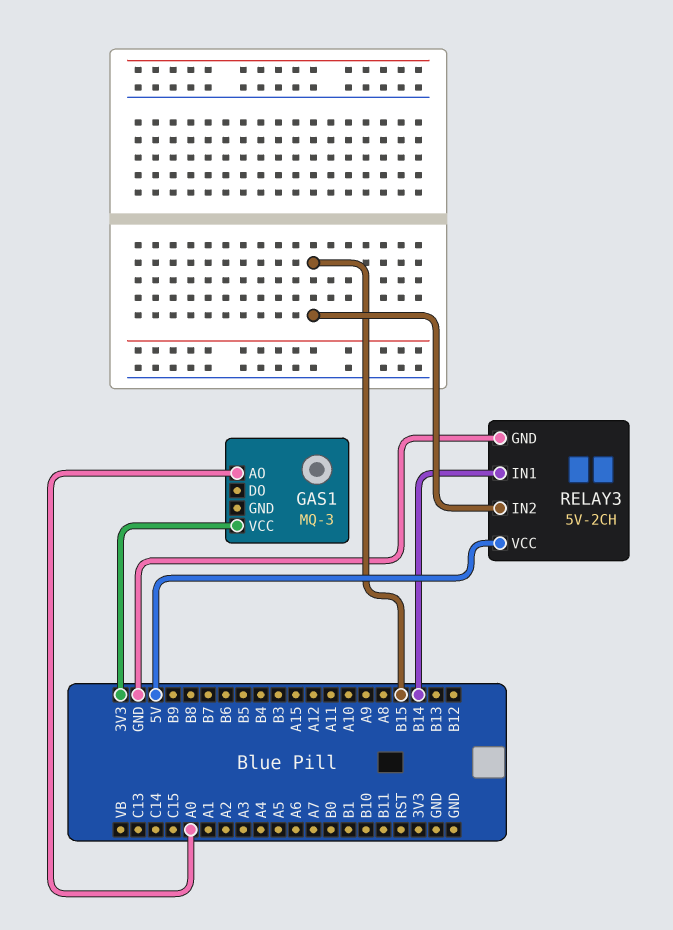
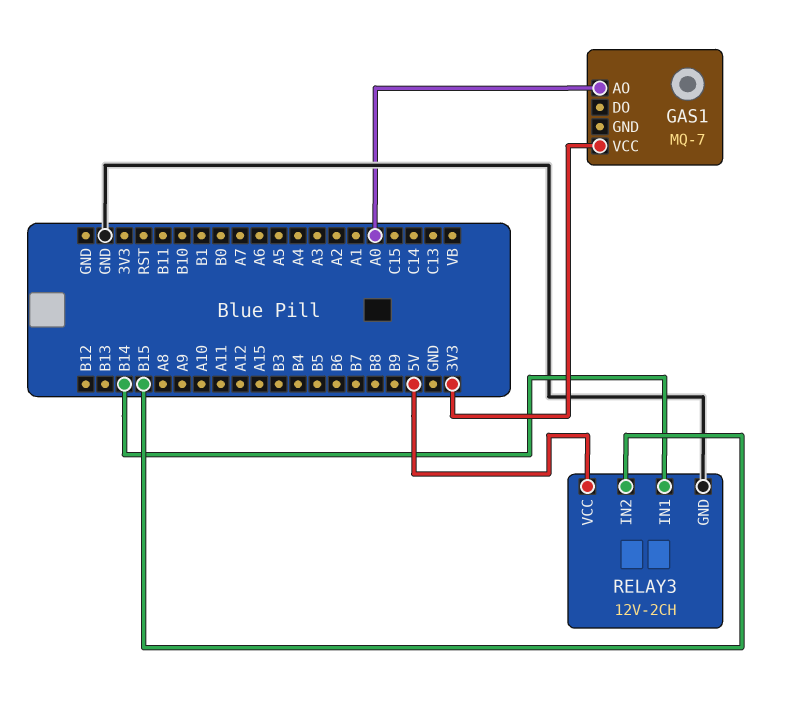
GAS1: MQ-3 -> MQ-7
RELAY3: 5V-2CH -> 12V-2CH

